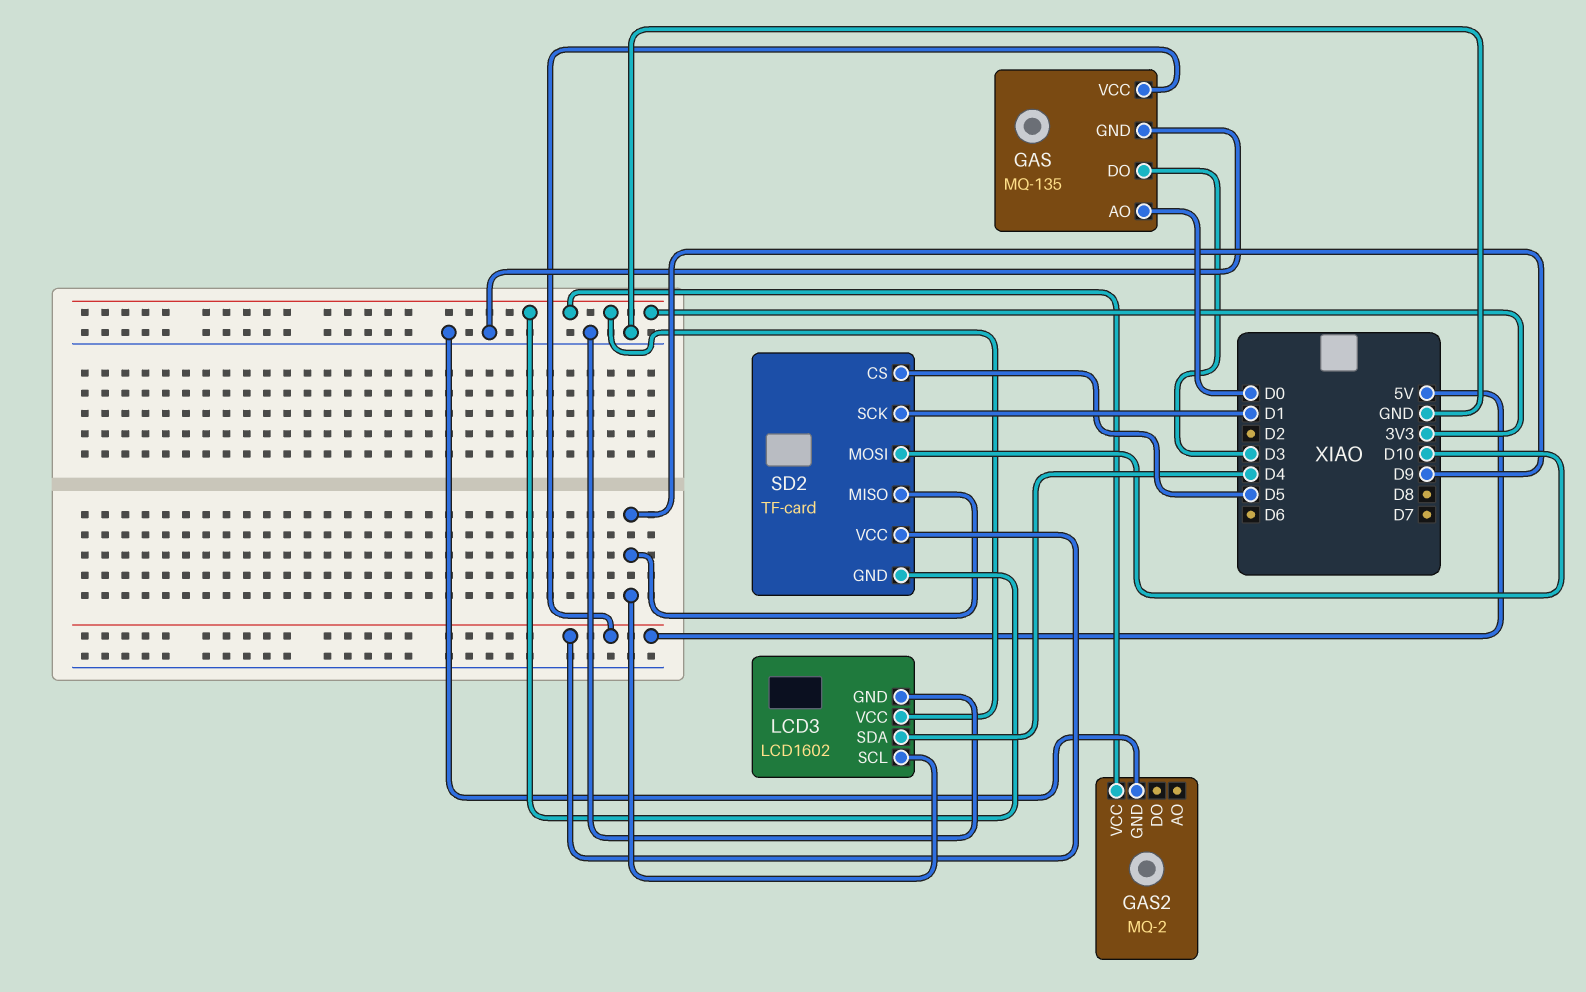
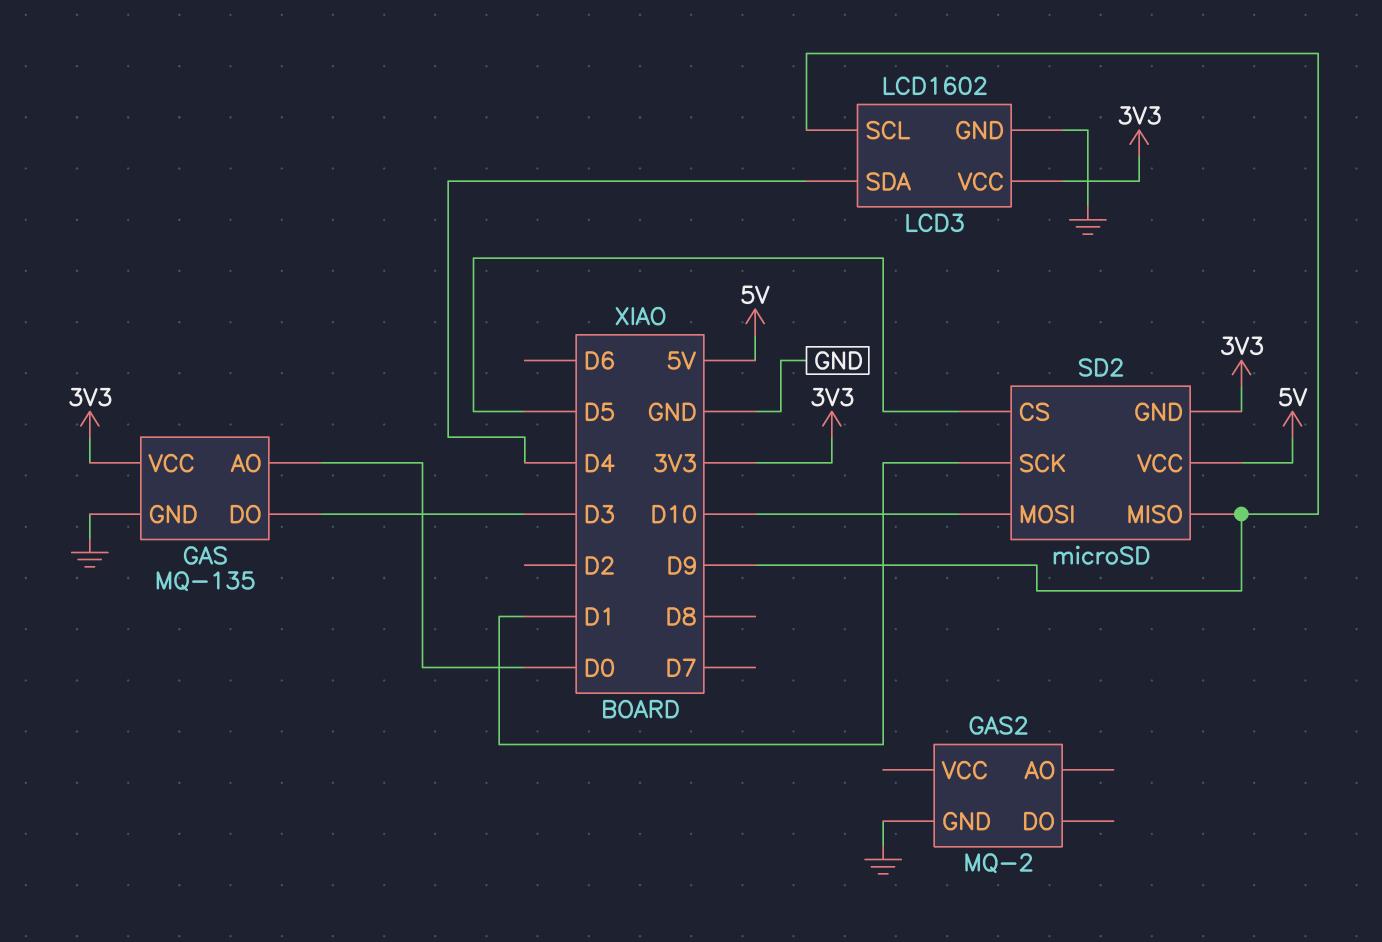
GAS pin VCC: 5V -> 3V3
GAS2 pin VCC: 3V3 -> none
SD2: TF-card -> microSD

